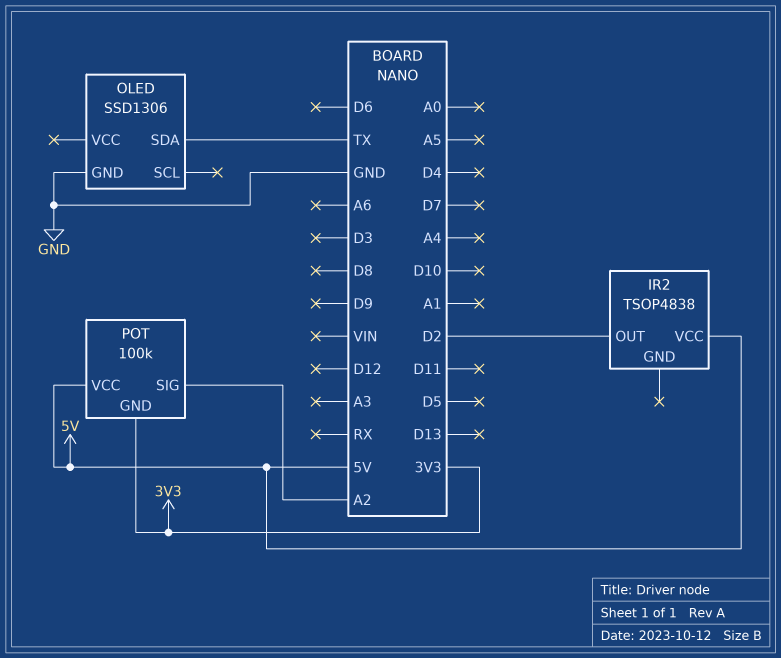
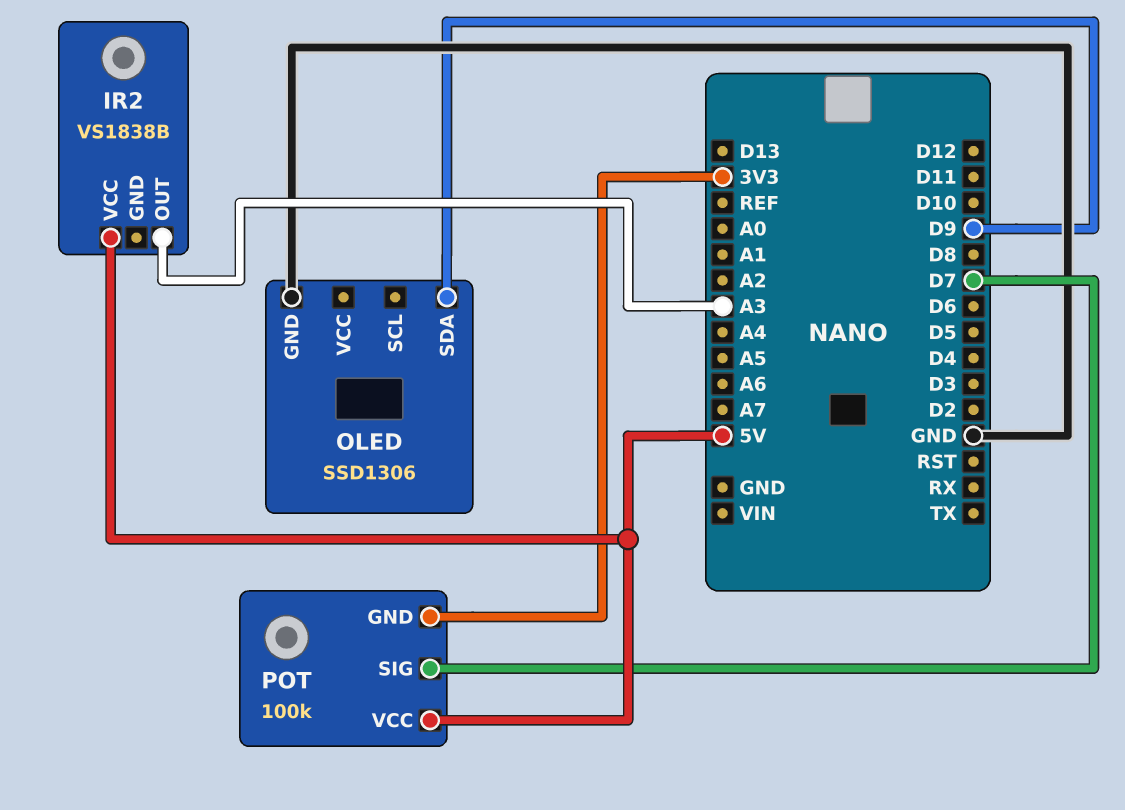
IR2: TSOP4838 -> VS1838B
IR2 pin OUT: D2 -> A3
OLED pin SDA: TX -> D9
POT pin SIG: A2 -> D7

